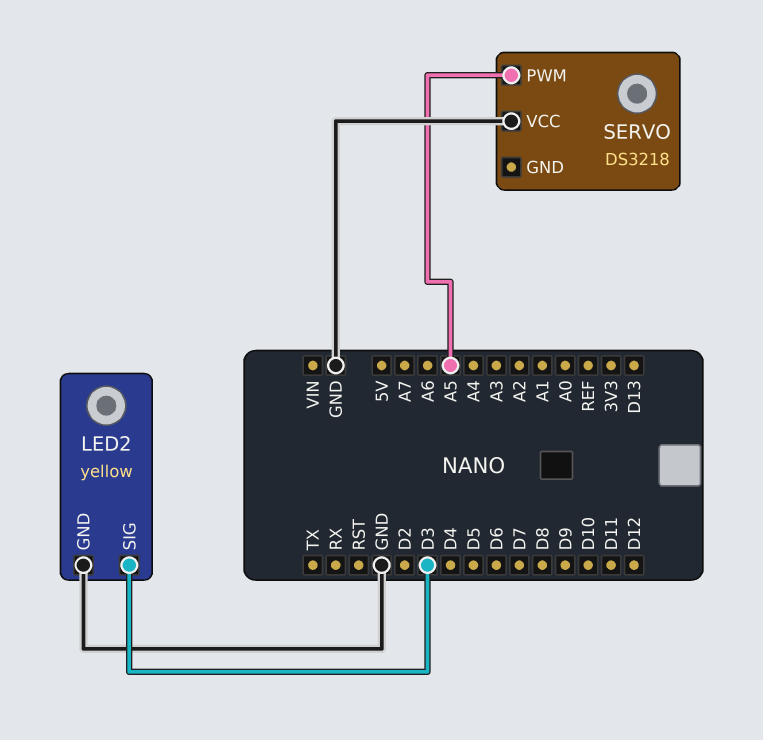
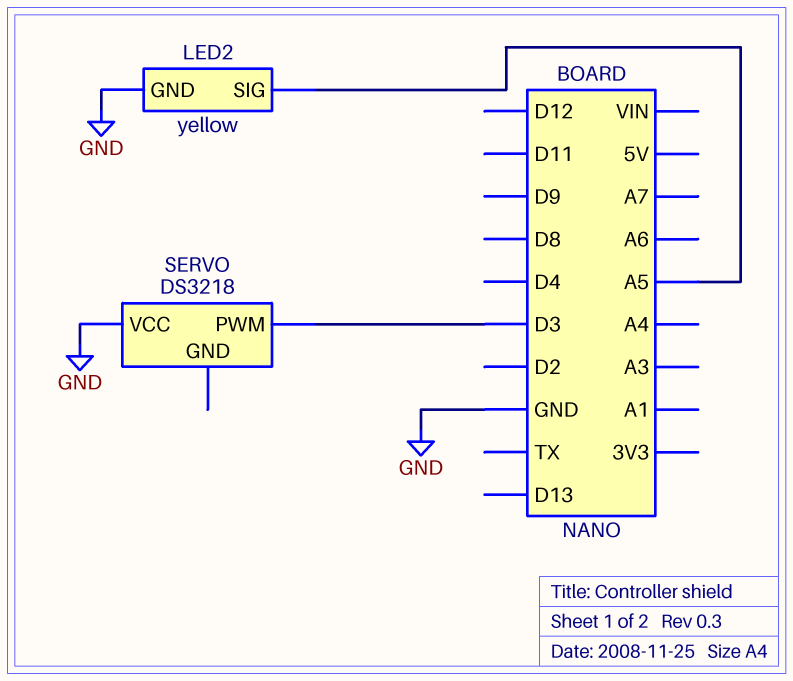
LED2 pin SIG: D3 -> A5
SERVO pin PWM: A5 -> D3

